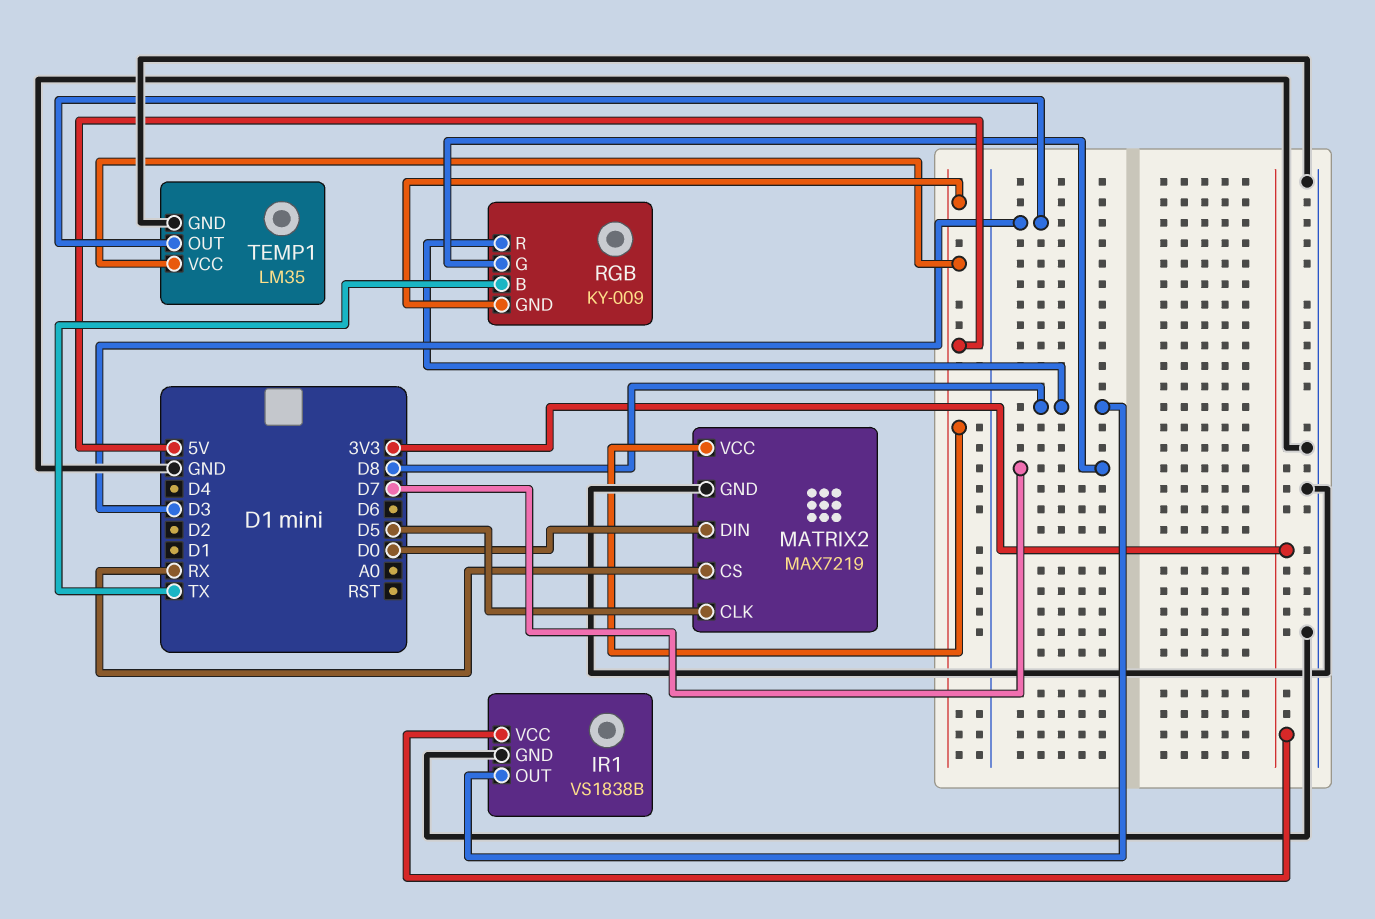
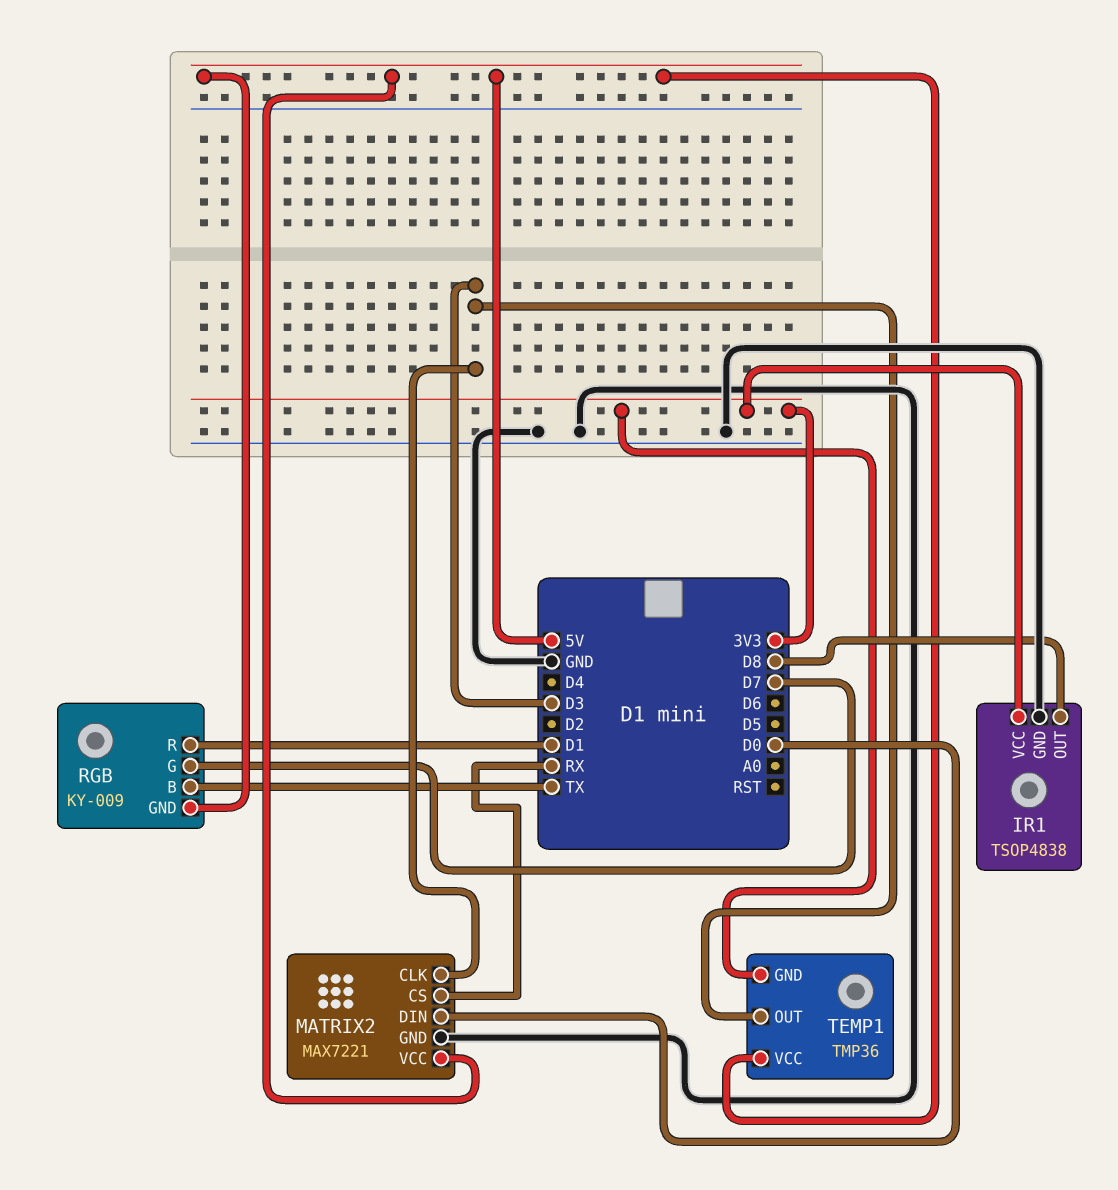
IR1: VS1838B -> TSOP4838
MATRIX2: MAX7219 -> MAX7221
MATRIX2 pin CLK: D5 -> D3
RGB pin R: D8 -> D1
TEMP1: LM35 -> TMP36
TEMP1 pin GND: GND -> 3V3

